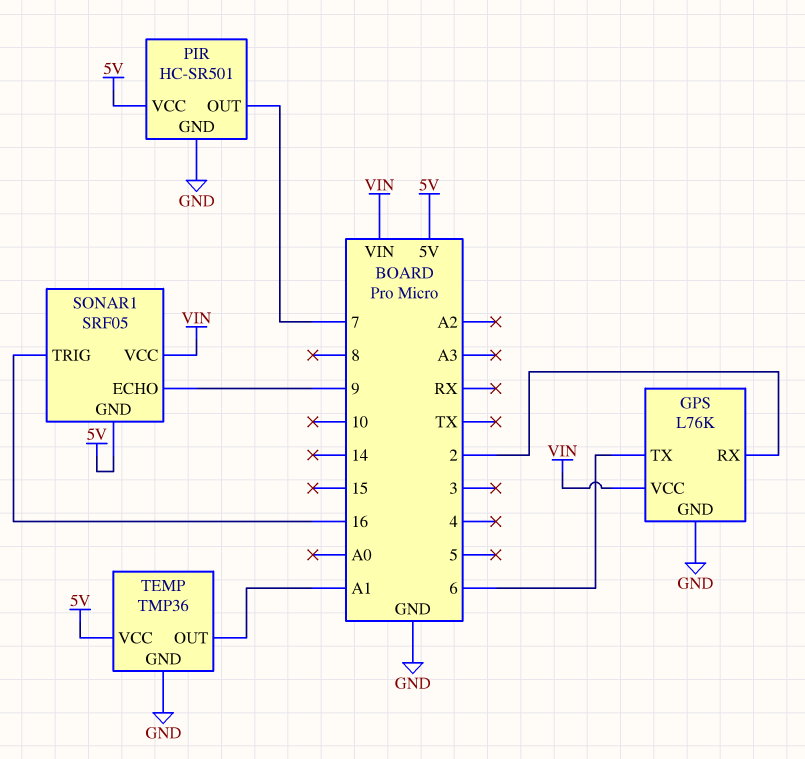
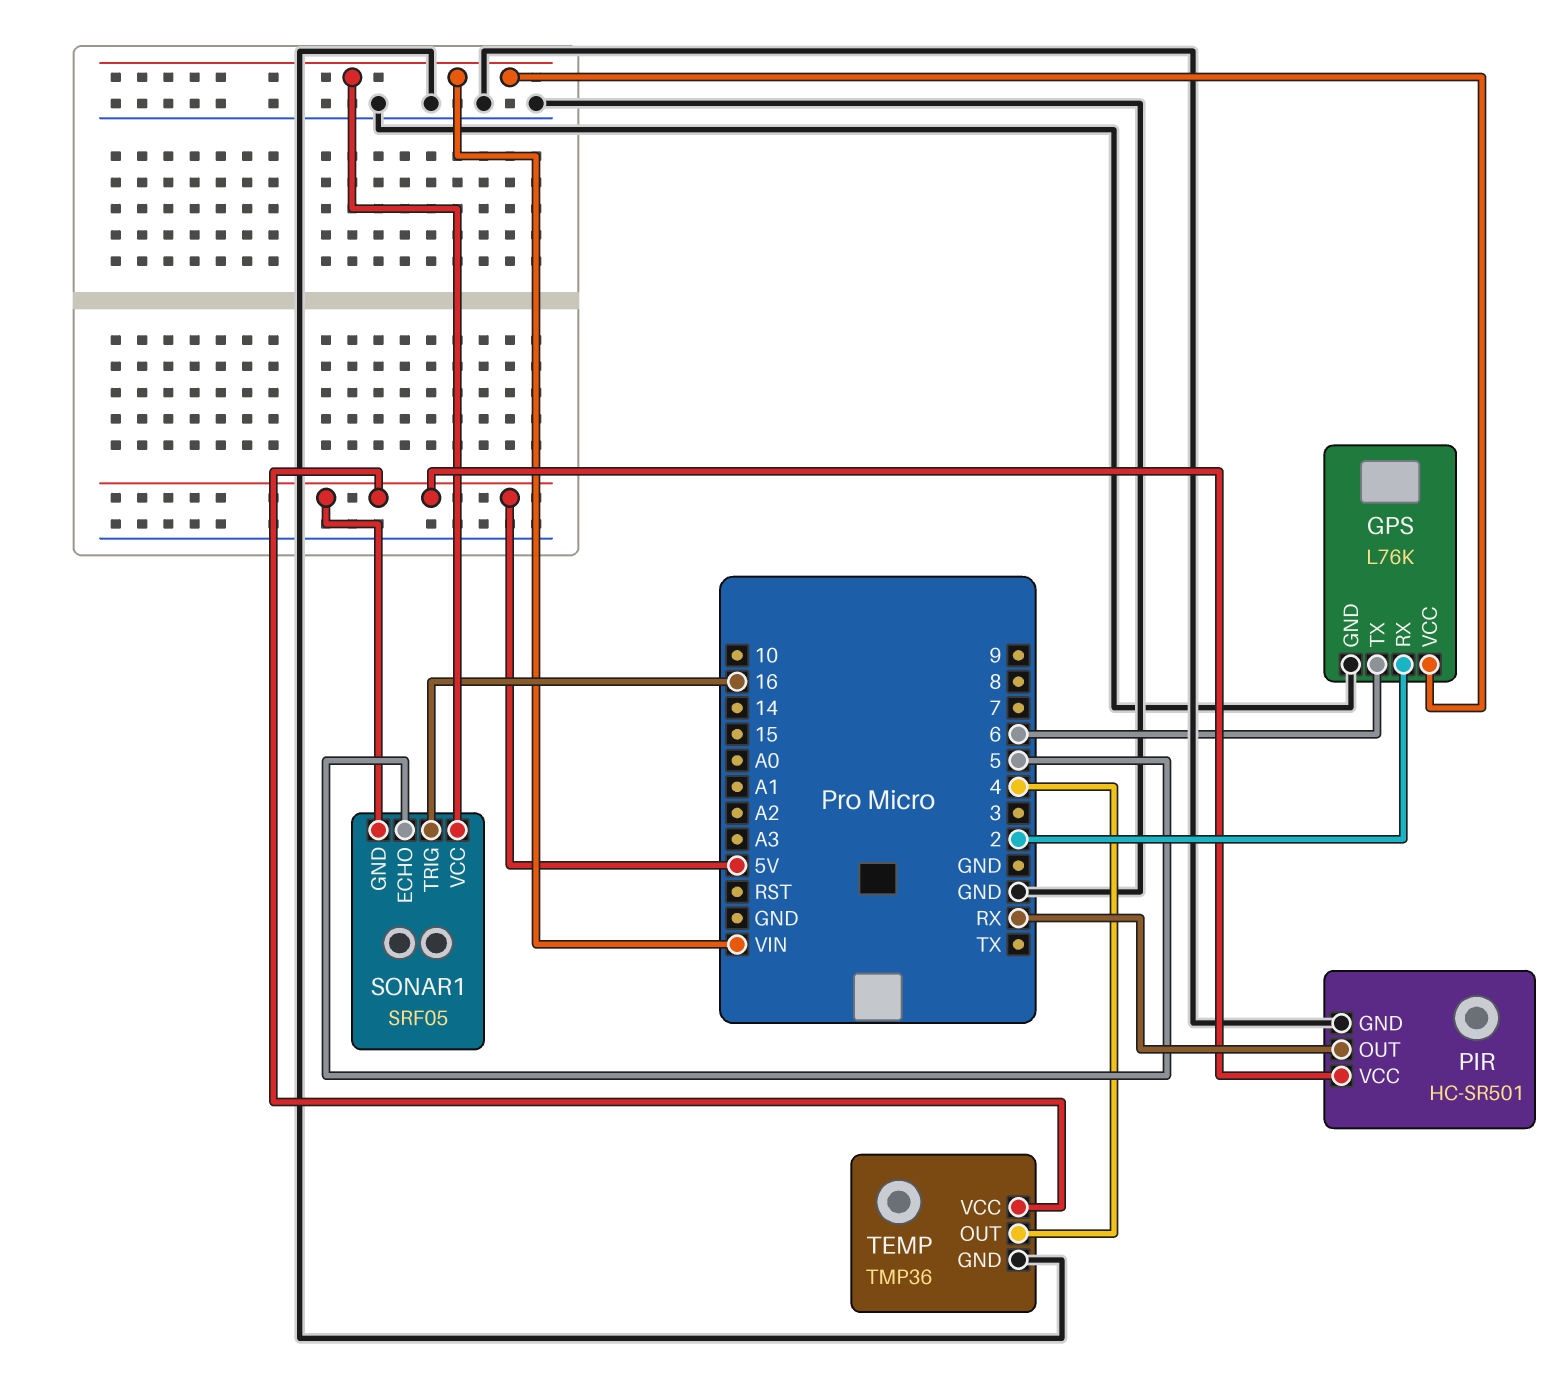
PIR pin OUT: 7 -> RX
SONAR1 pin ECHO: 9 -> 5
TEMP pin OUT: A1 -> 4

